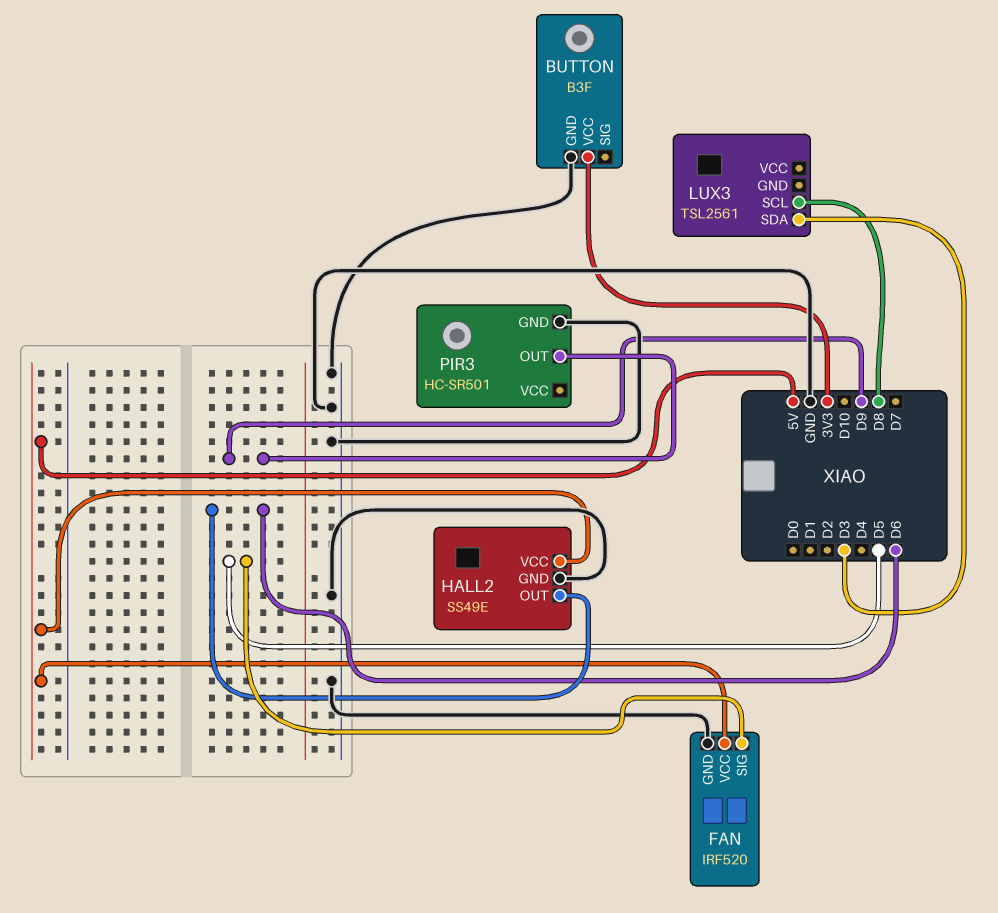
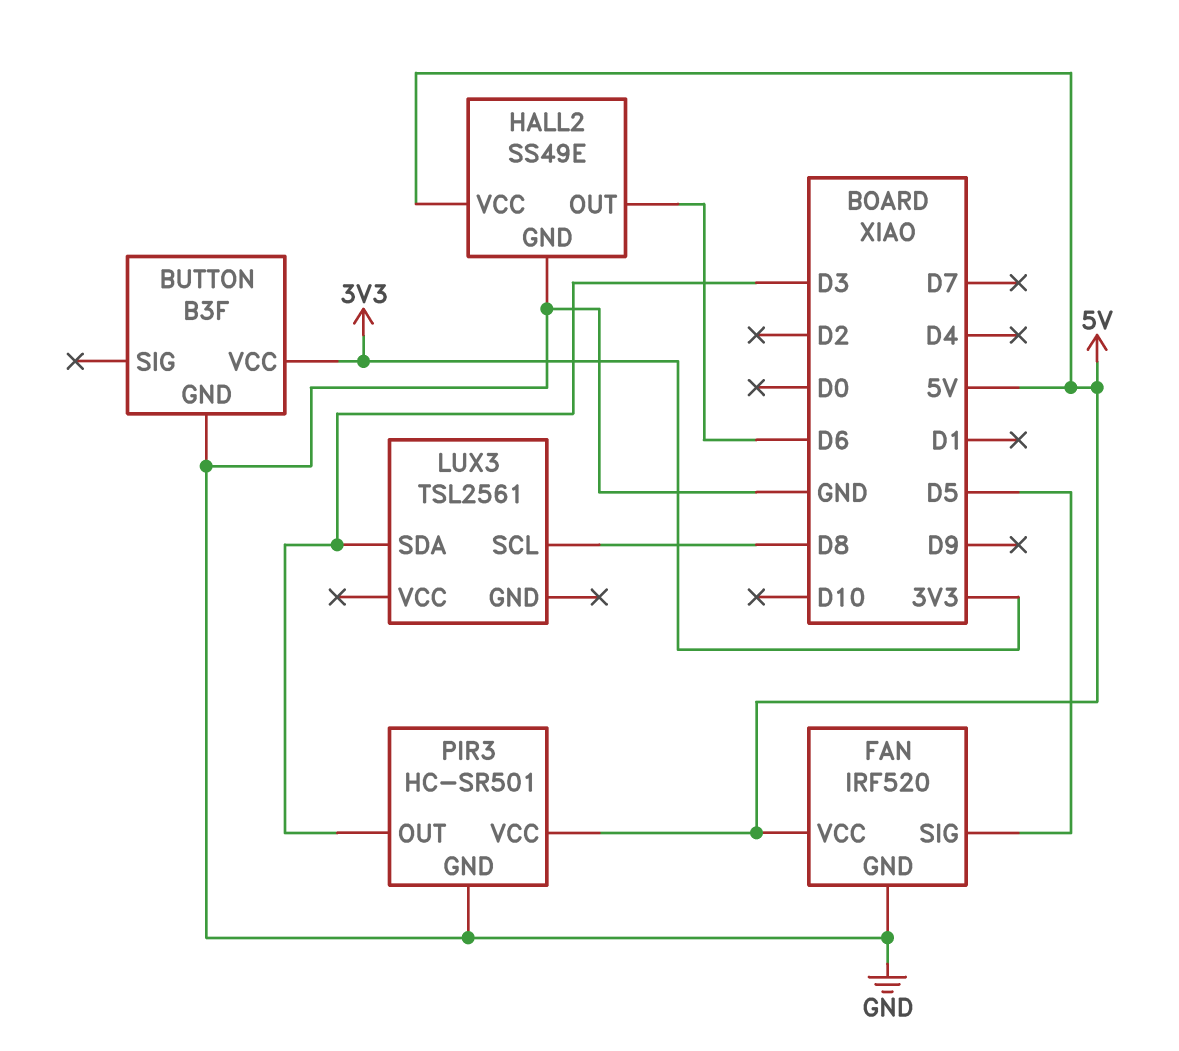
PIR3 pin OUT: D9 -> D3
PIR3 pin VCC: none -> 5V

